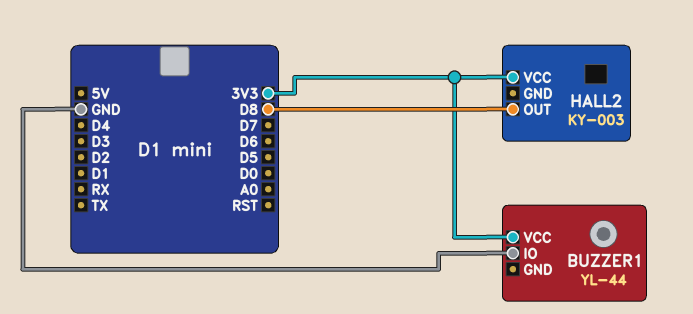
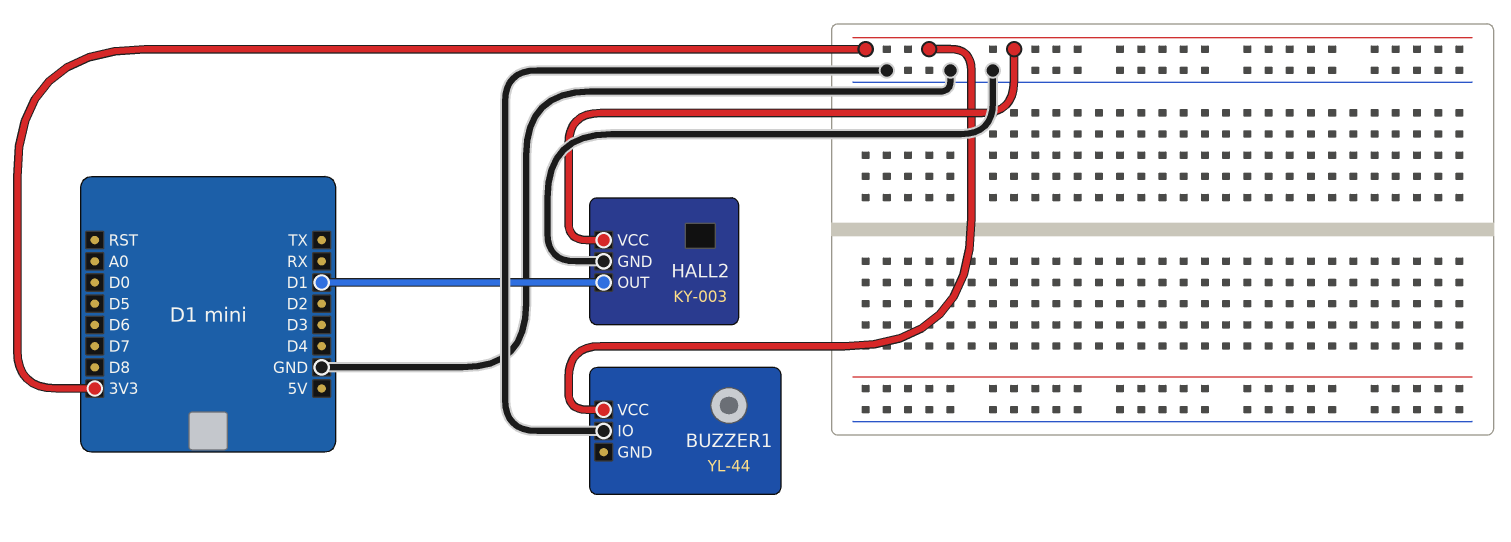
HALL2 pin GND: none -> GND
HALL2 pin OUT: D8 -> D1

